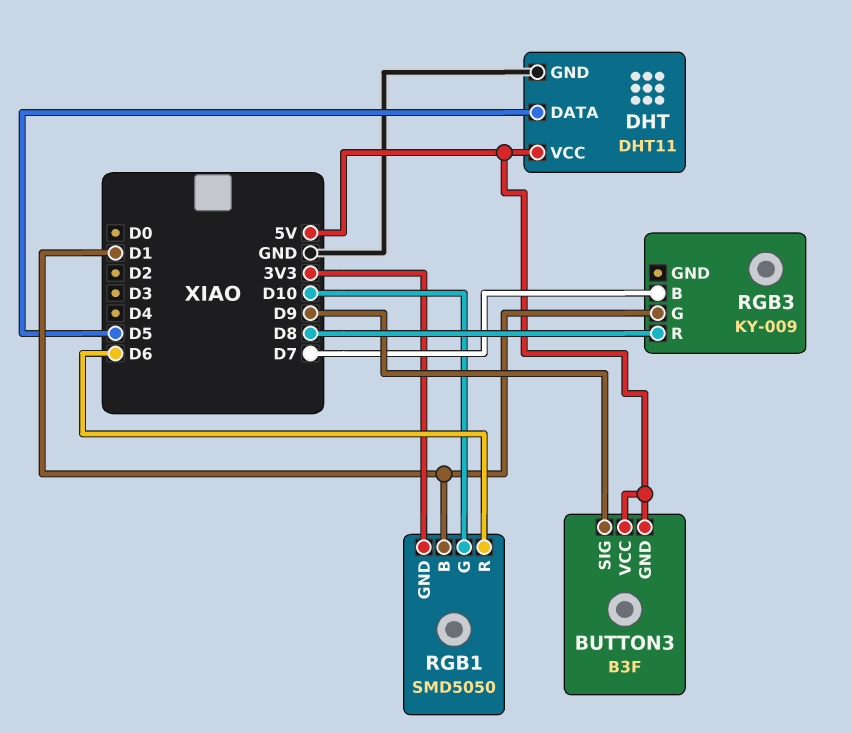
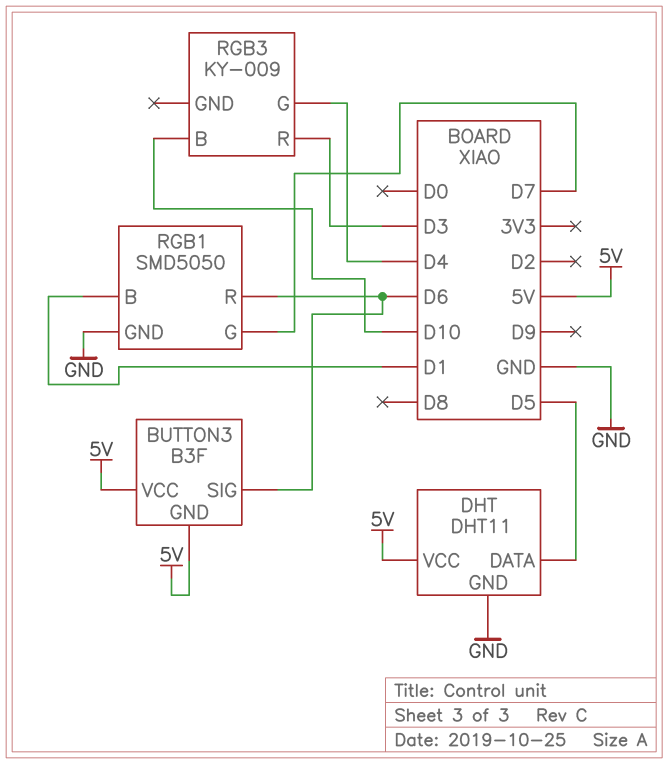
BUTTON3 pin SIG: D9 -> D6
RGB1 pin G: D10 -> D7
RGB1 pin GND: 3V3 -> GND
RGB3 pin B: D7 -> D10
RGB3 pin G: D1 -> D4
RGB3 pin R: D8 -> D3

